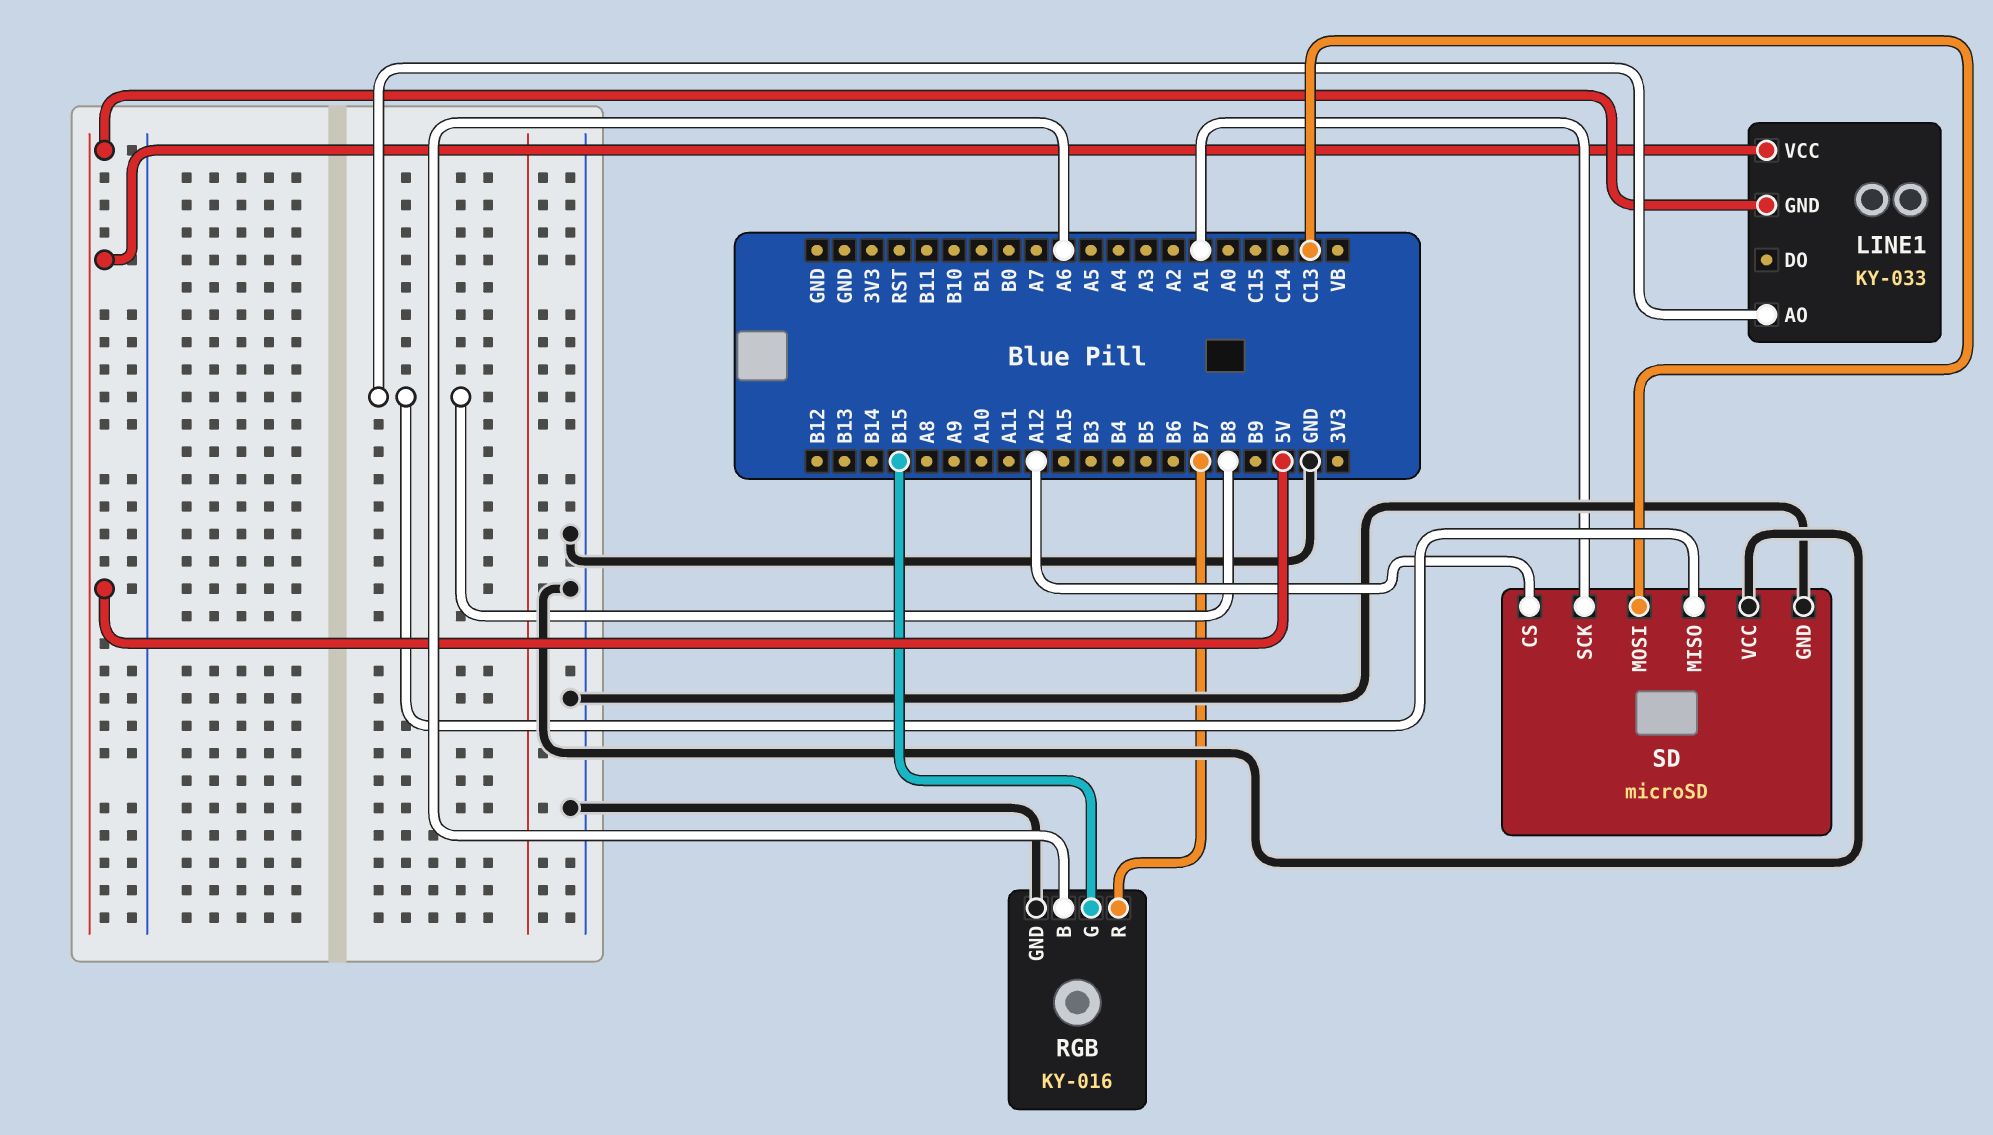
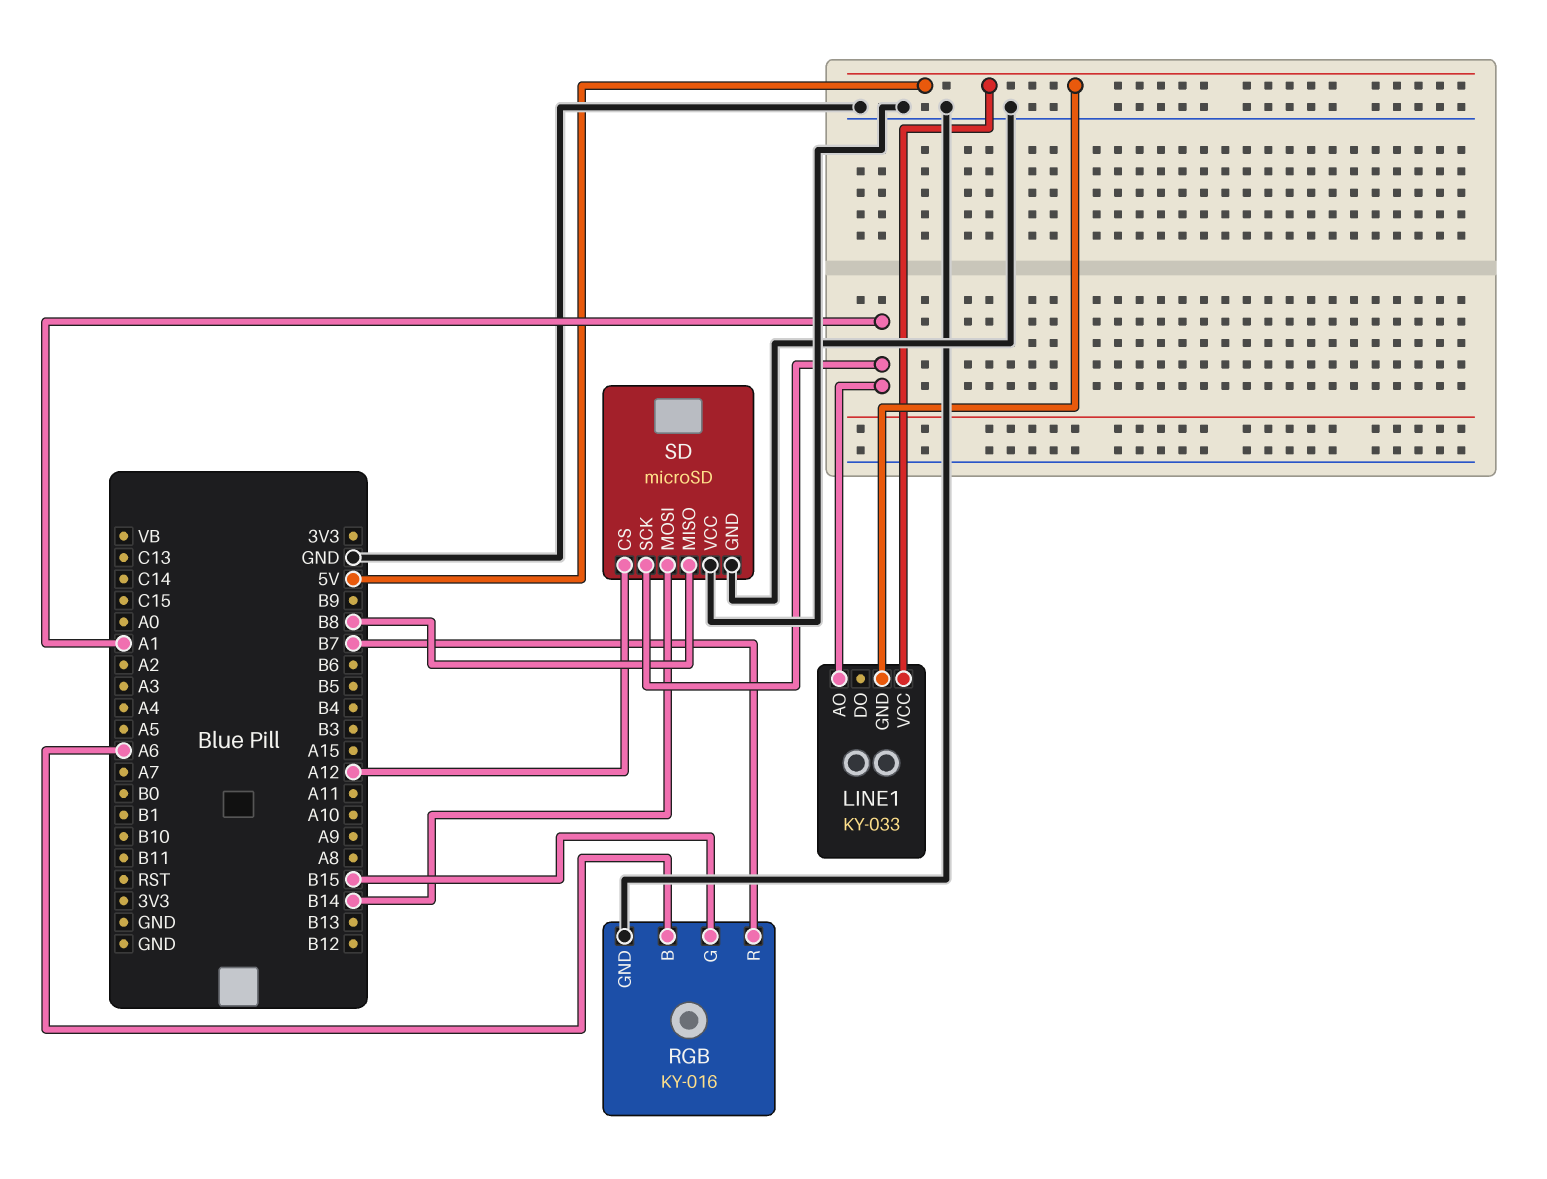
LINE1 pin AO: B8 -> A1
SD pin MOSI: C13 -> B14

